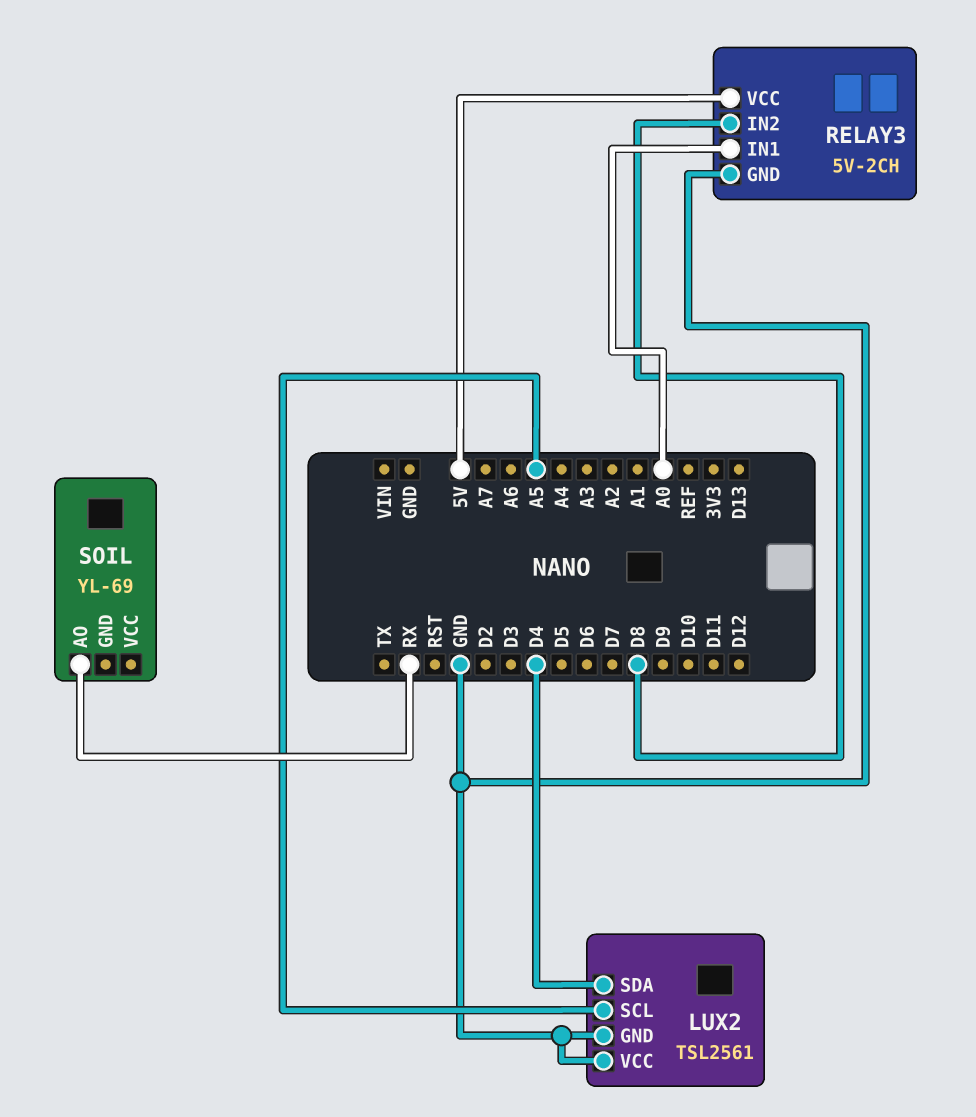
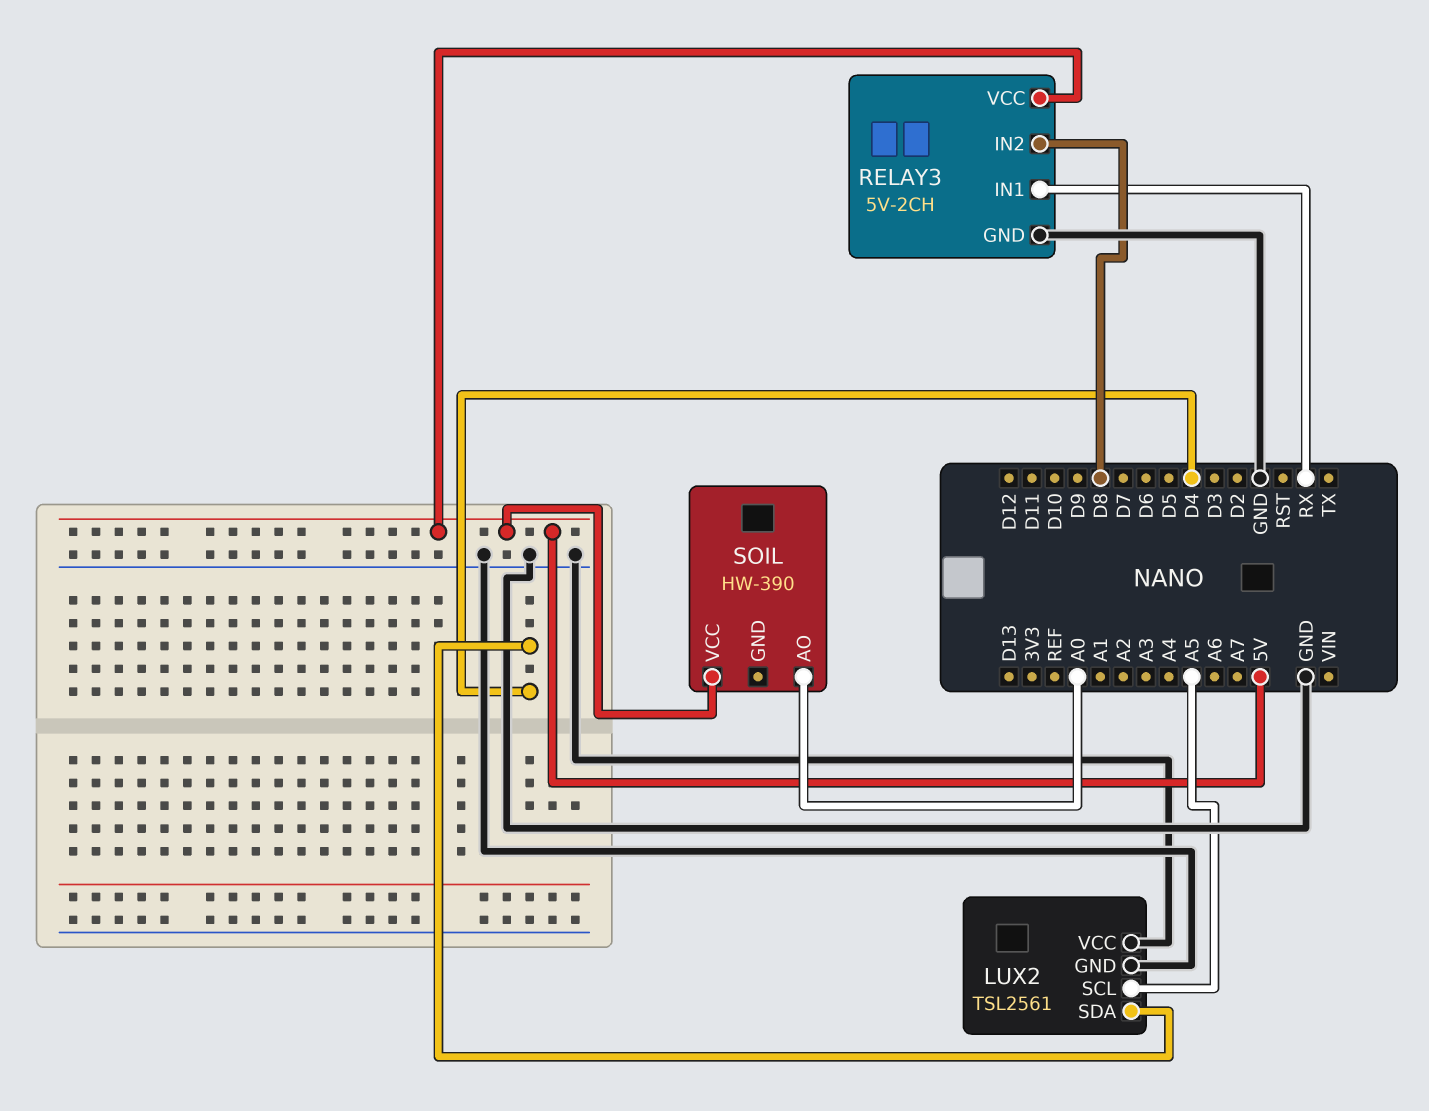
RELAY3 pin IN1: A0 -> RX
SOIL: YL-69 -> HW-390
SOIL pin AO: RX -> A0
SOIL pin VCC: none -> 5V

